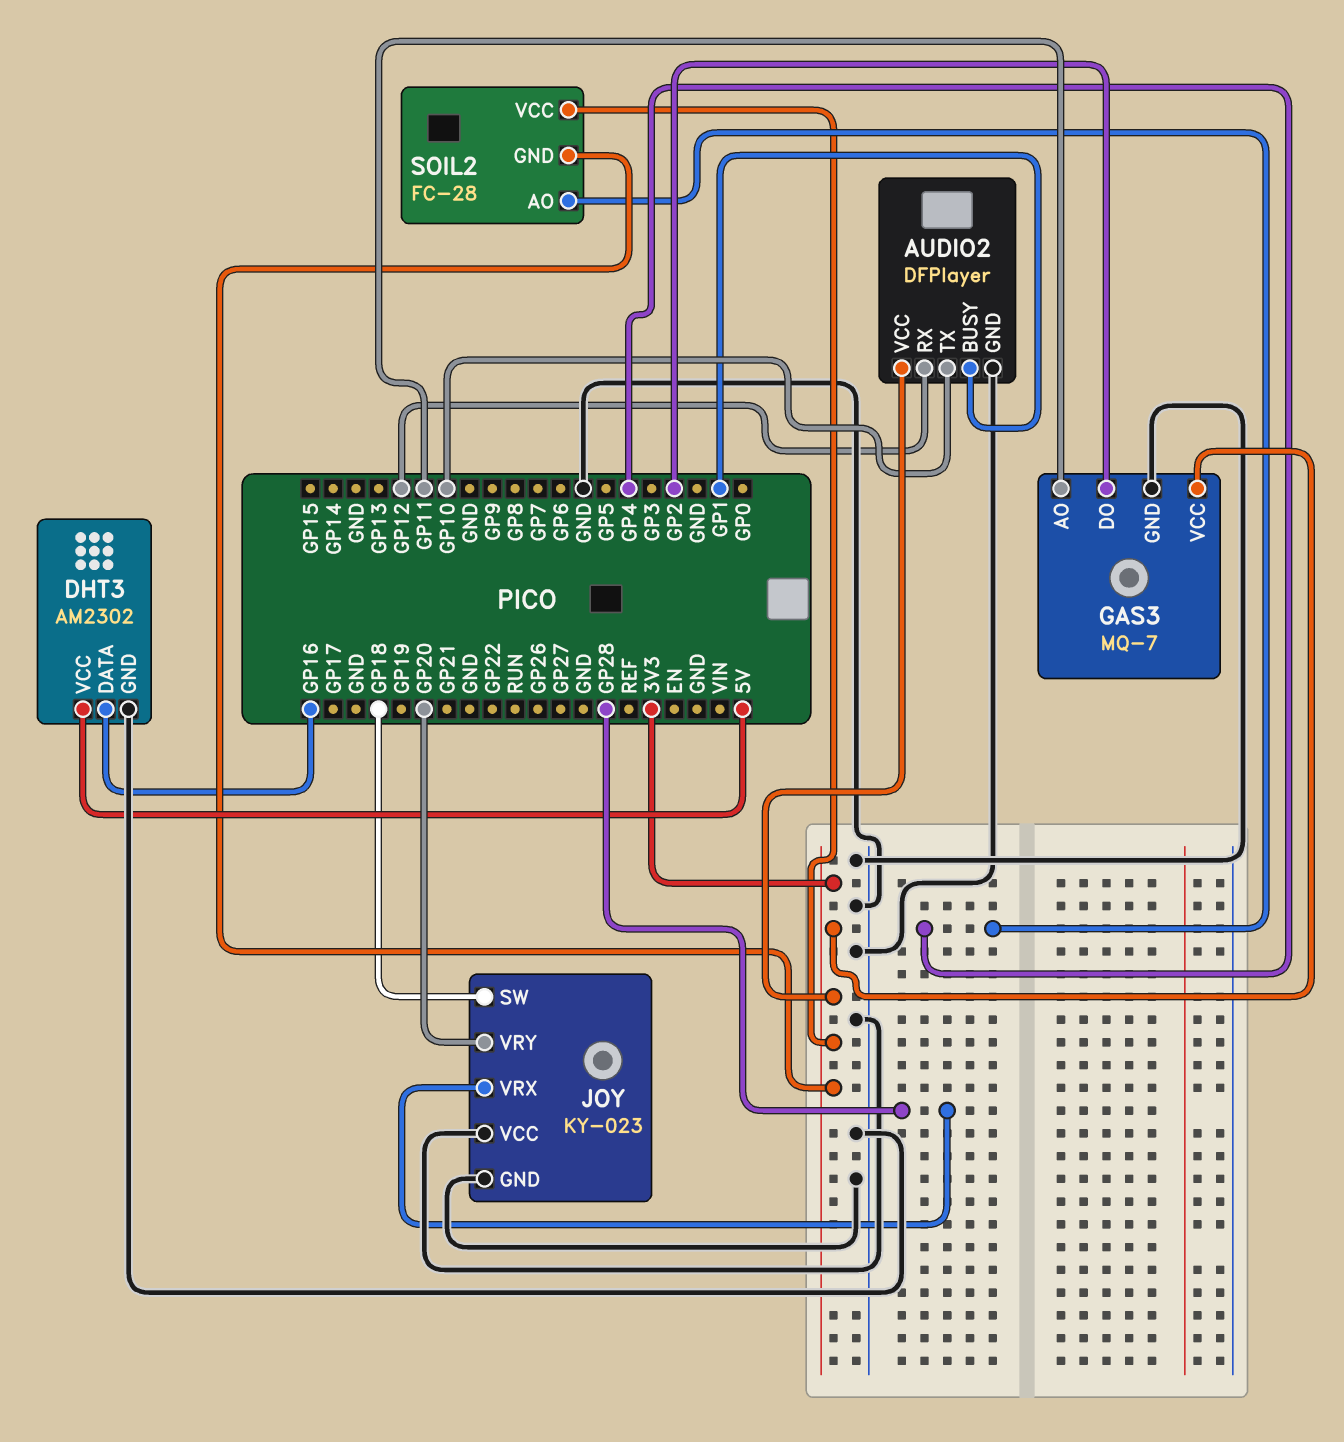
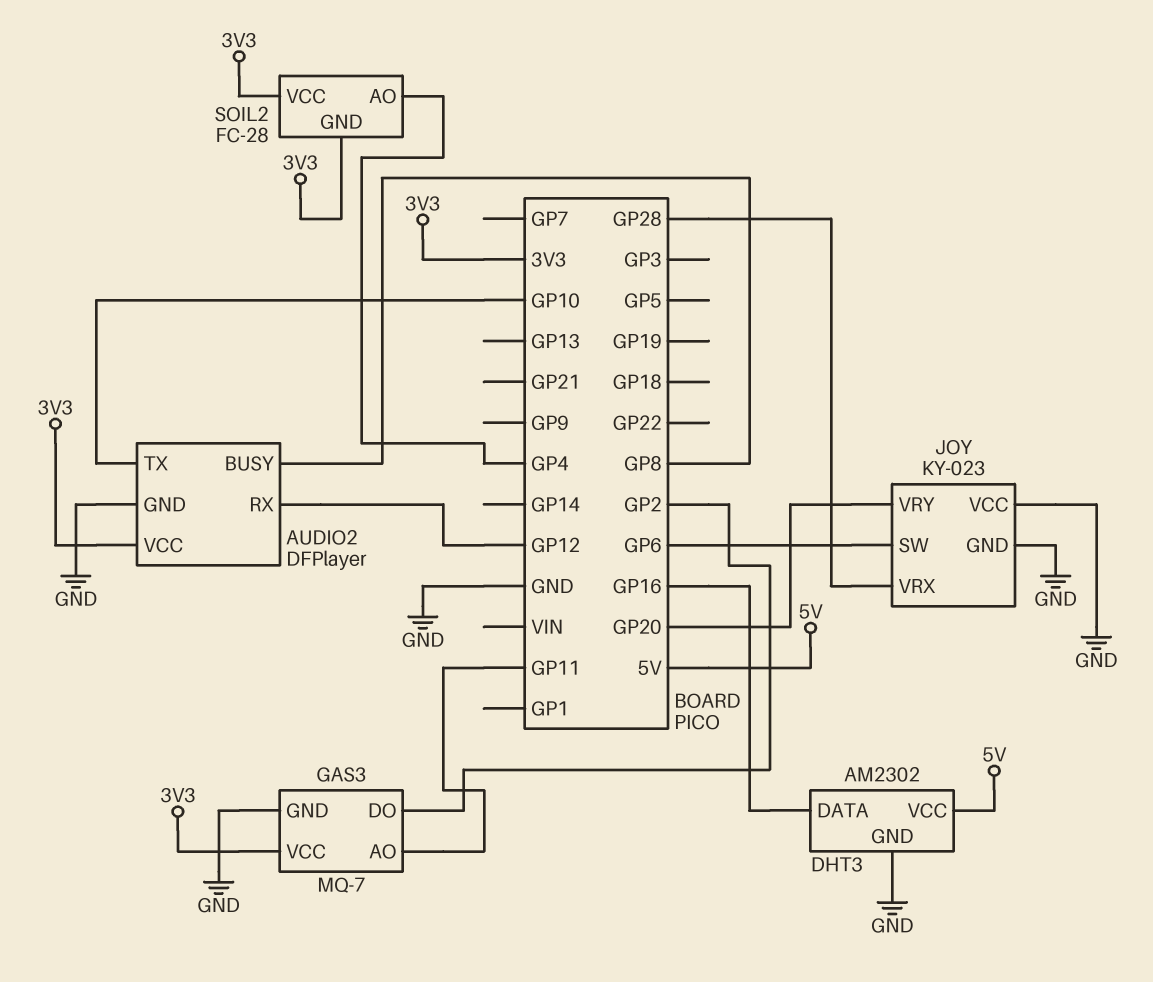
AUDIO2 pin BUSY: GP1 -> GP8
JOY pin SW: GP18 -> GP6

